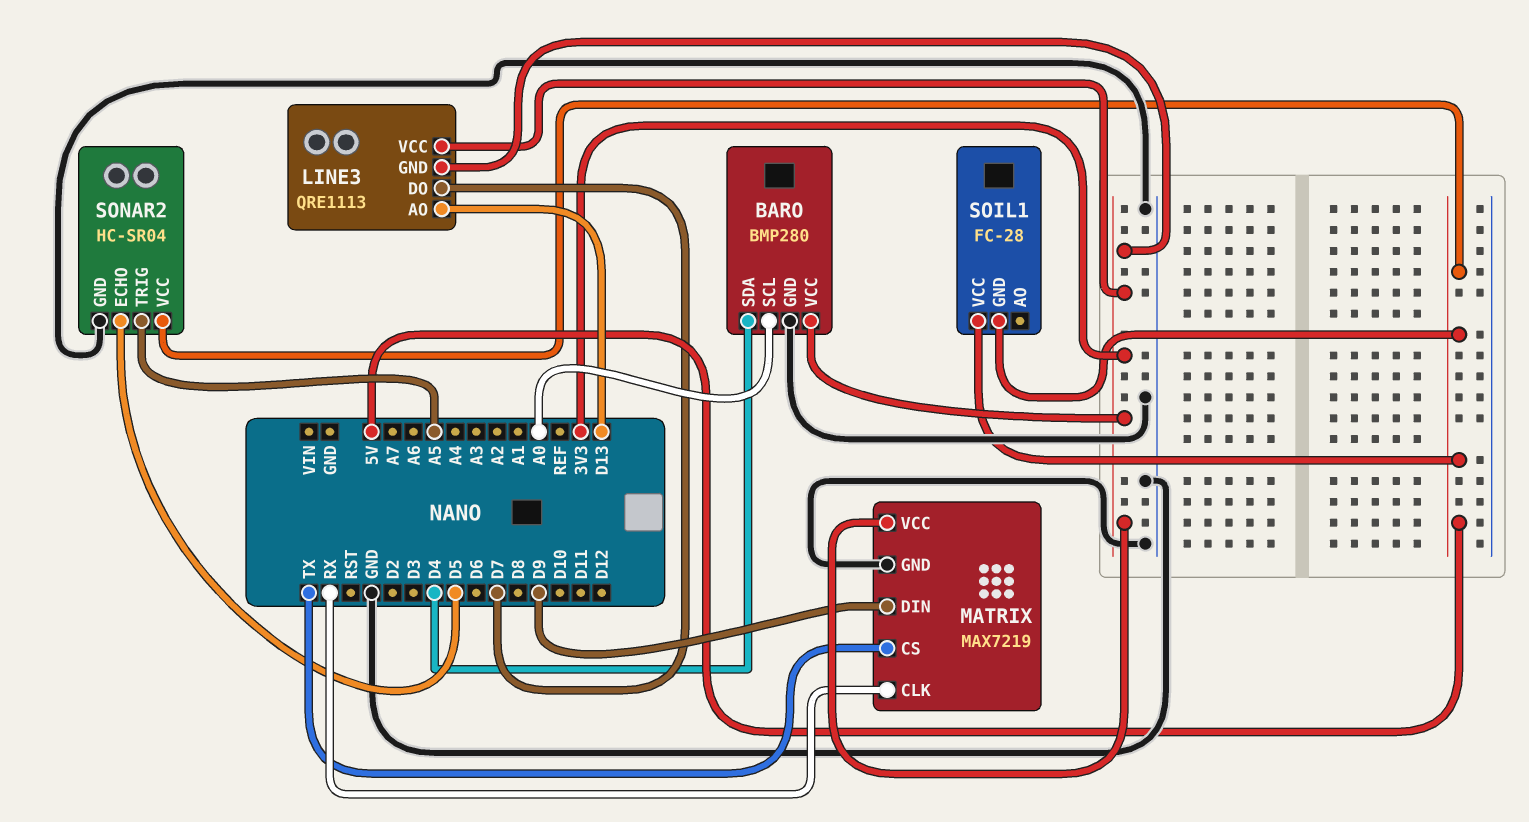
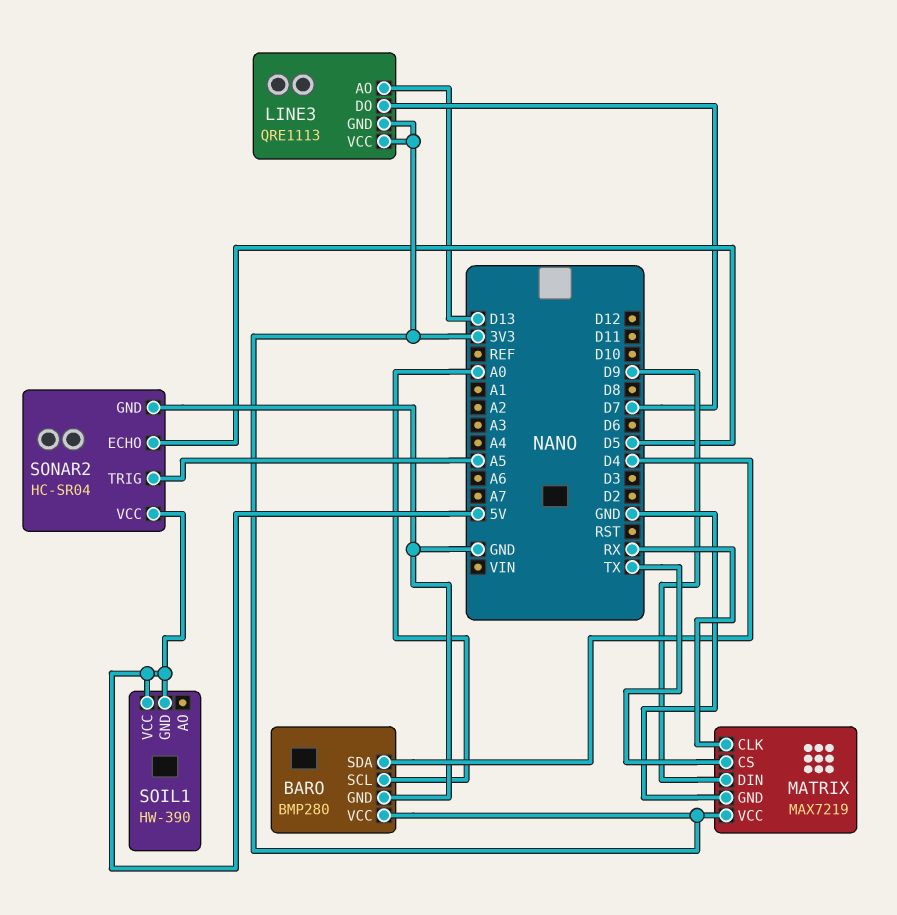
SOIL1: FC-28 -> HW-390

